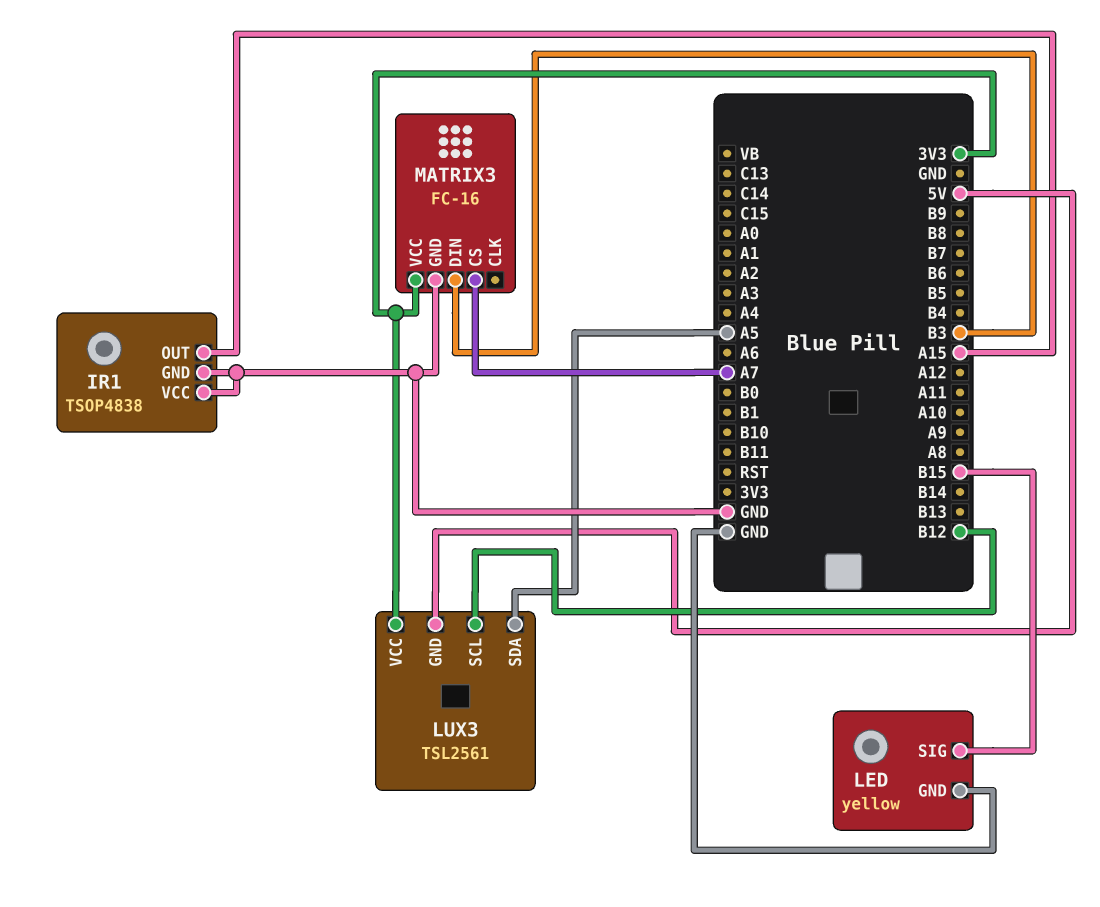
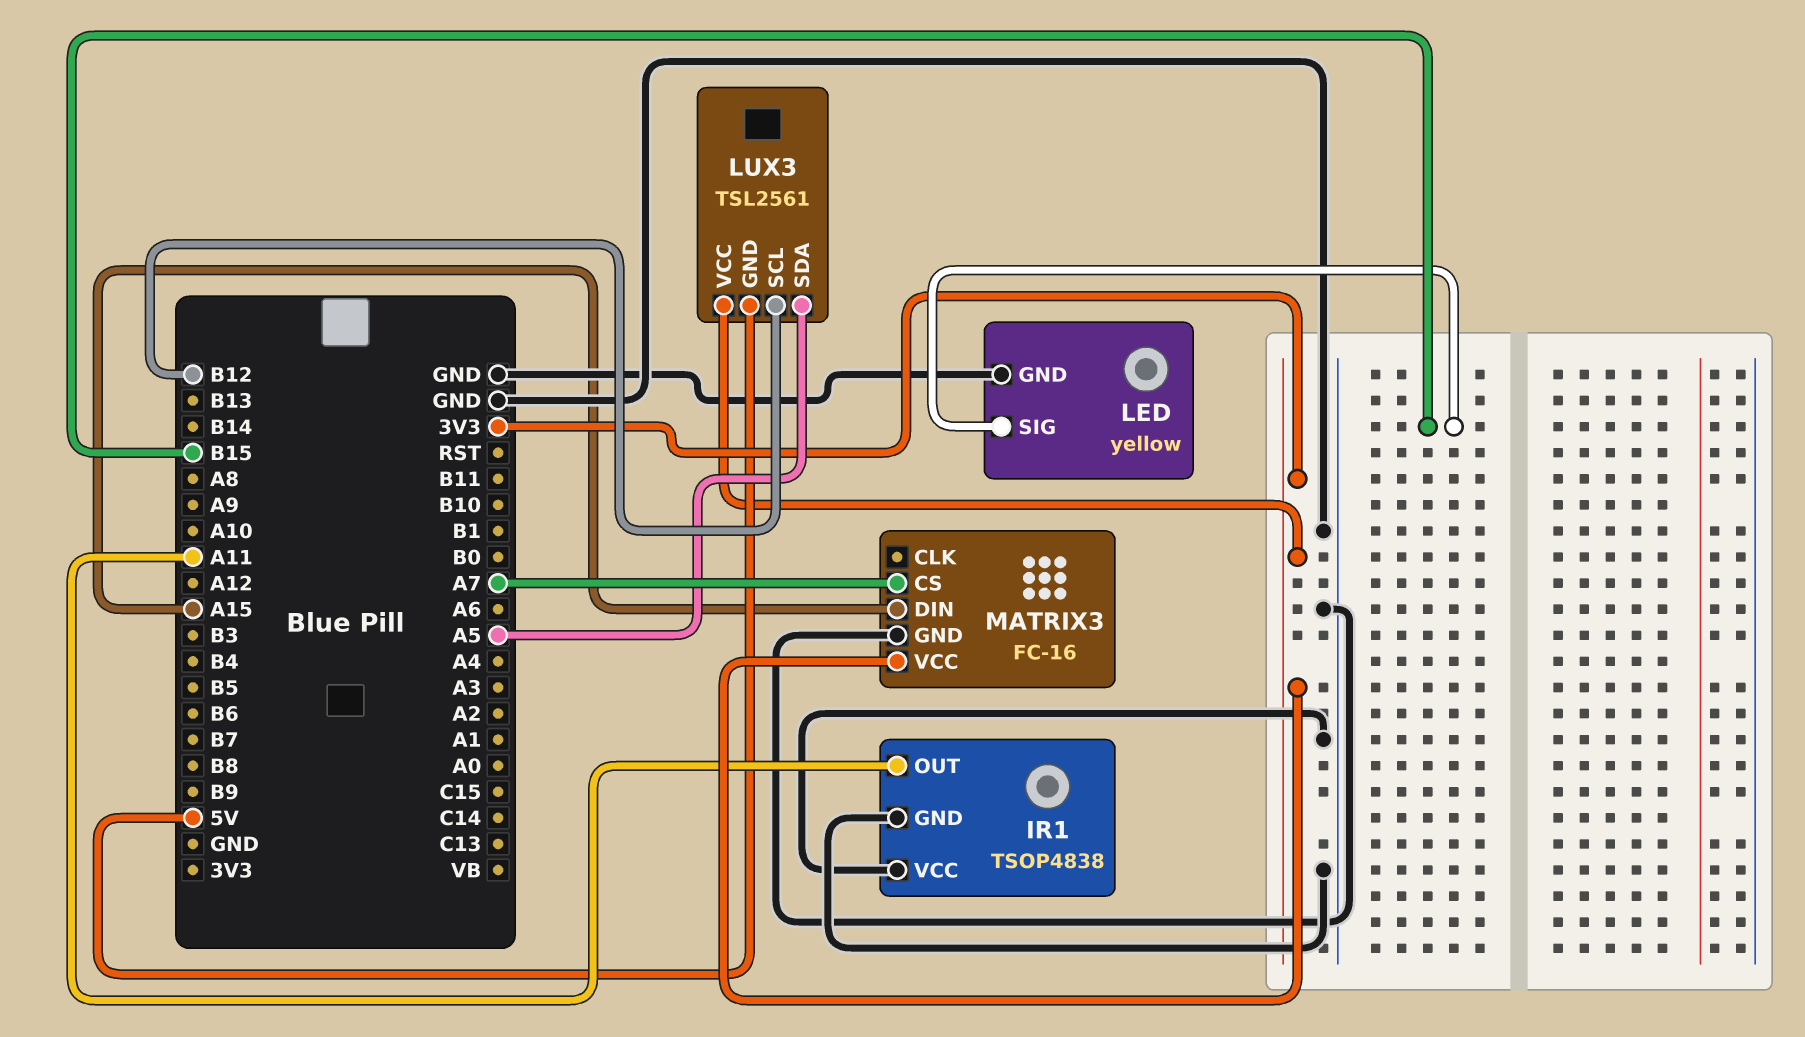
IR1 pin OUT: A15 -> A11
MATRIX3 pin DIN: B3 -> A15

